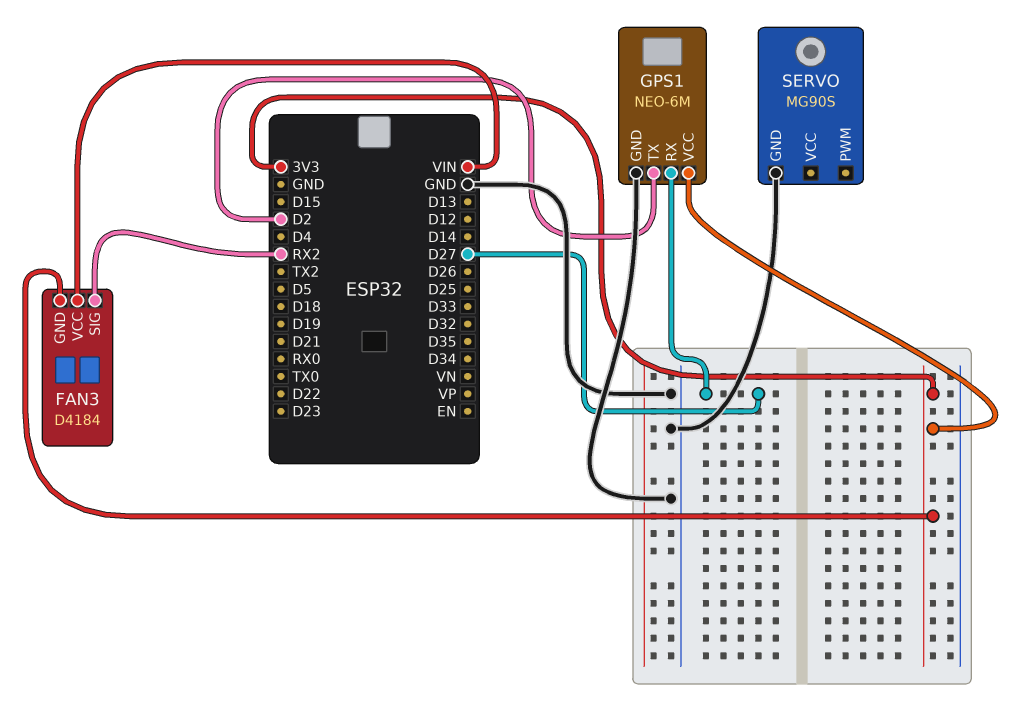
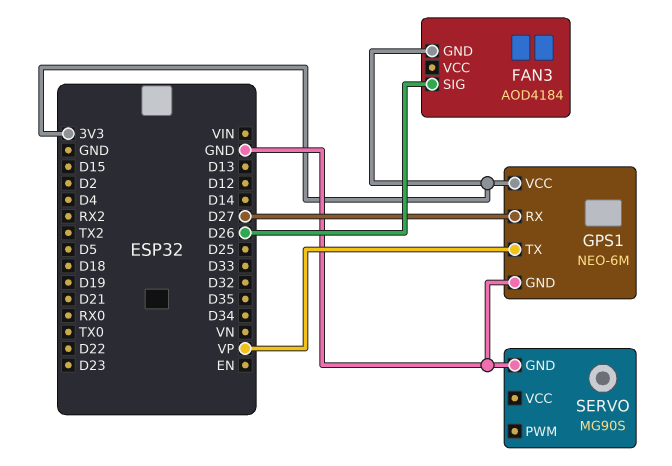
FAN3: D4184 -> AOD4184
FAN3 pin SIG: RX2 -> D26
FAN3 pin VCC: VIN -> none
GPS1 pin TX: D2 -> VP

